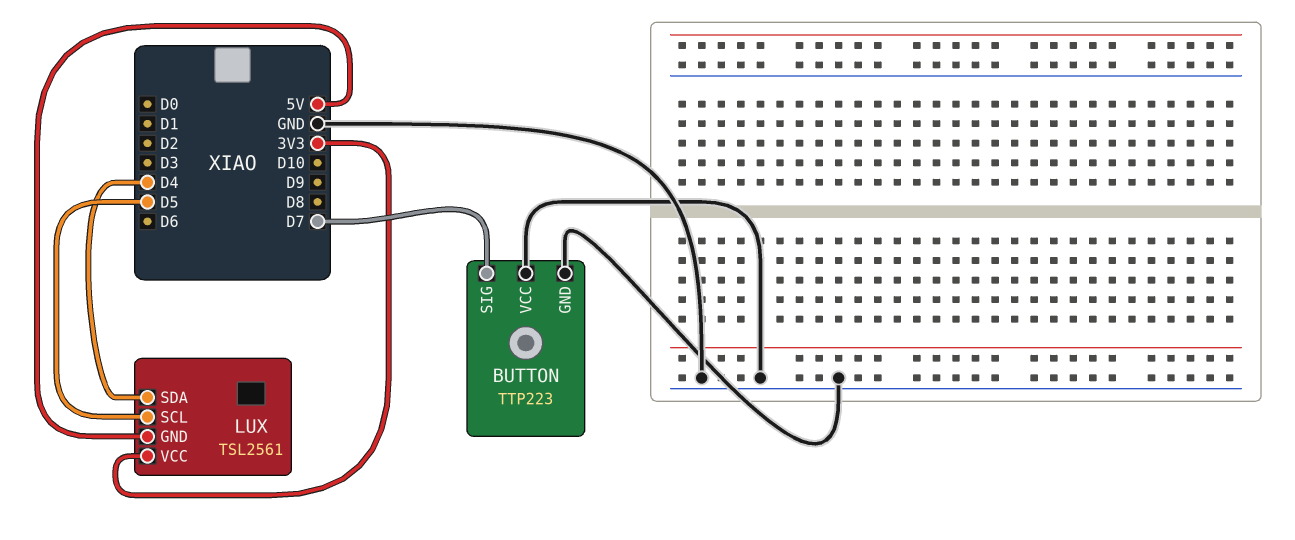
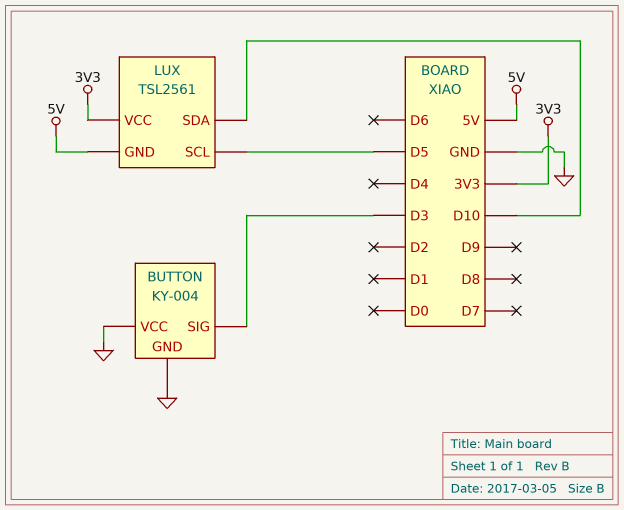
BUTTON: TTP223 -> KY-004
BUTTON pin SIG: D7 -> D3
LUX pin SDA: D4 -> D10

